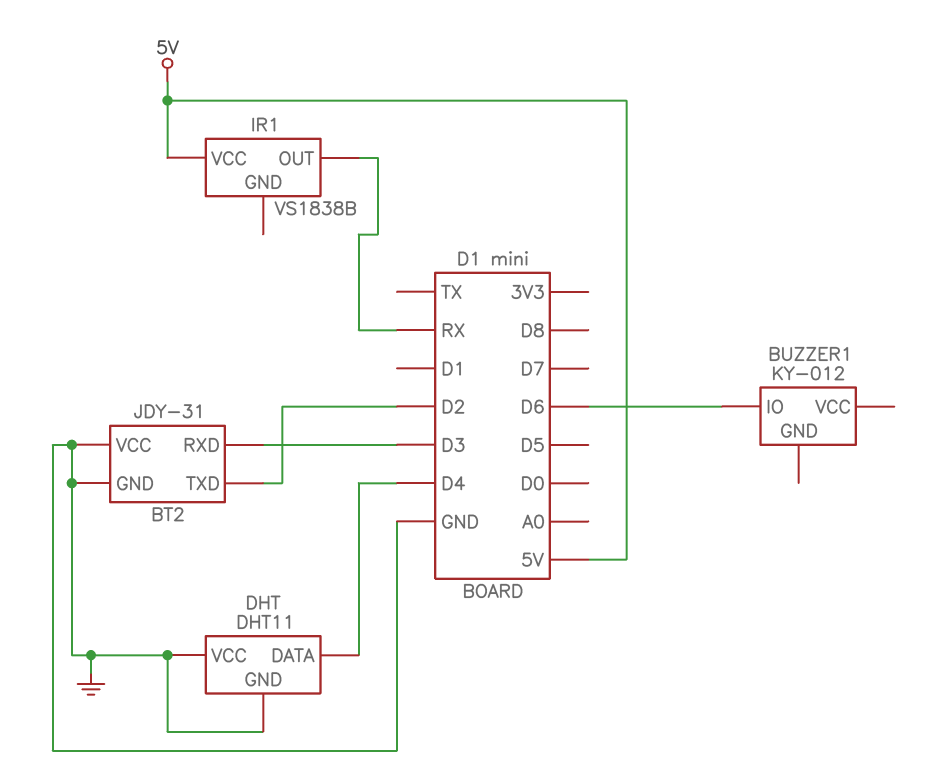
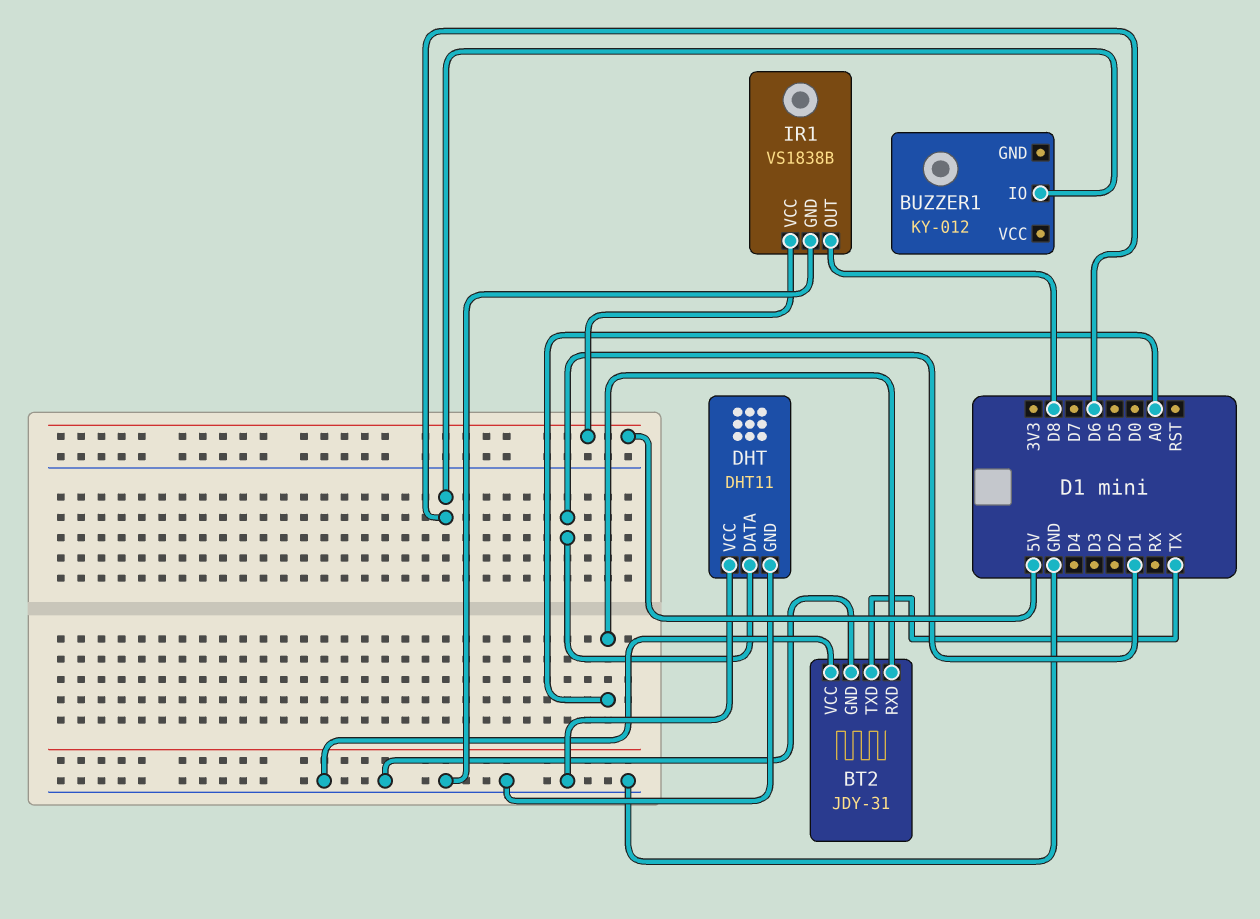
BT2 pin RXD: D3 -> A0
BT2 pin TXD: D2 -> TX
DHT pin DATA: D4 -> D1
IR1 pin GND: none -> GND
IR1 pin OUT: RX -> D8

